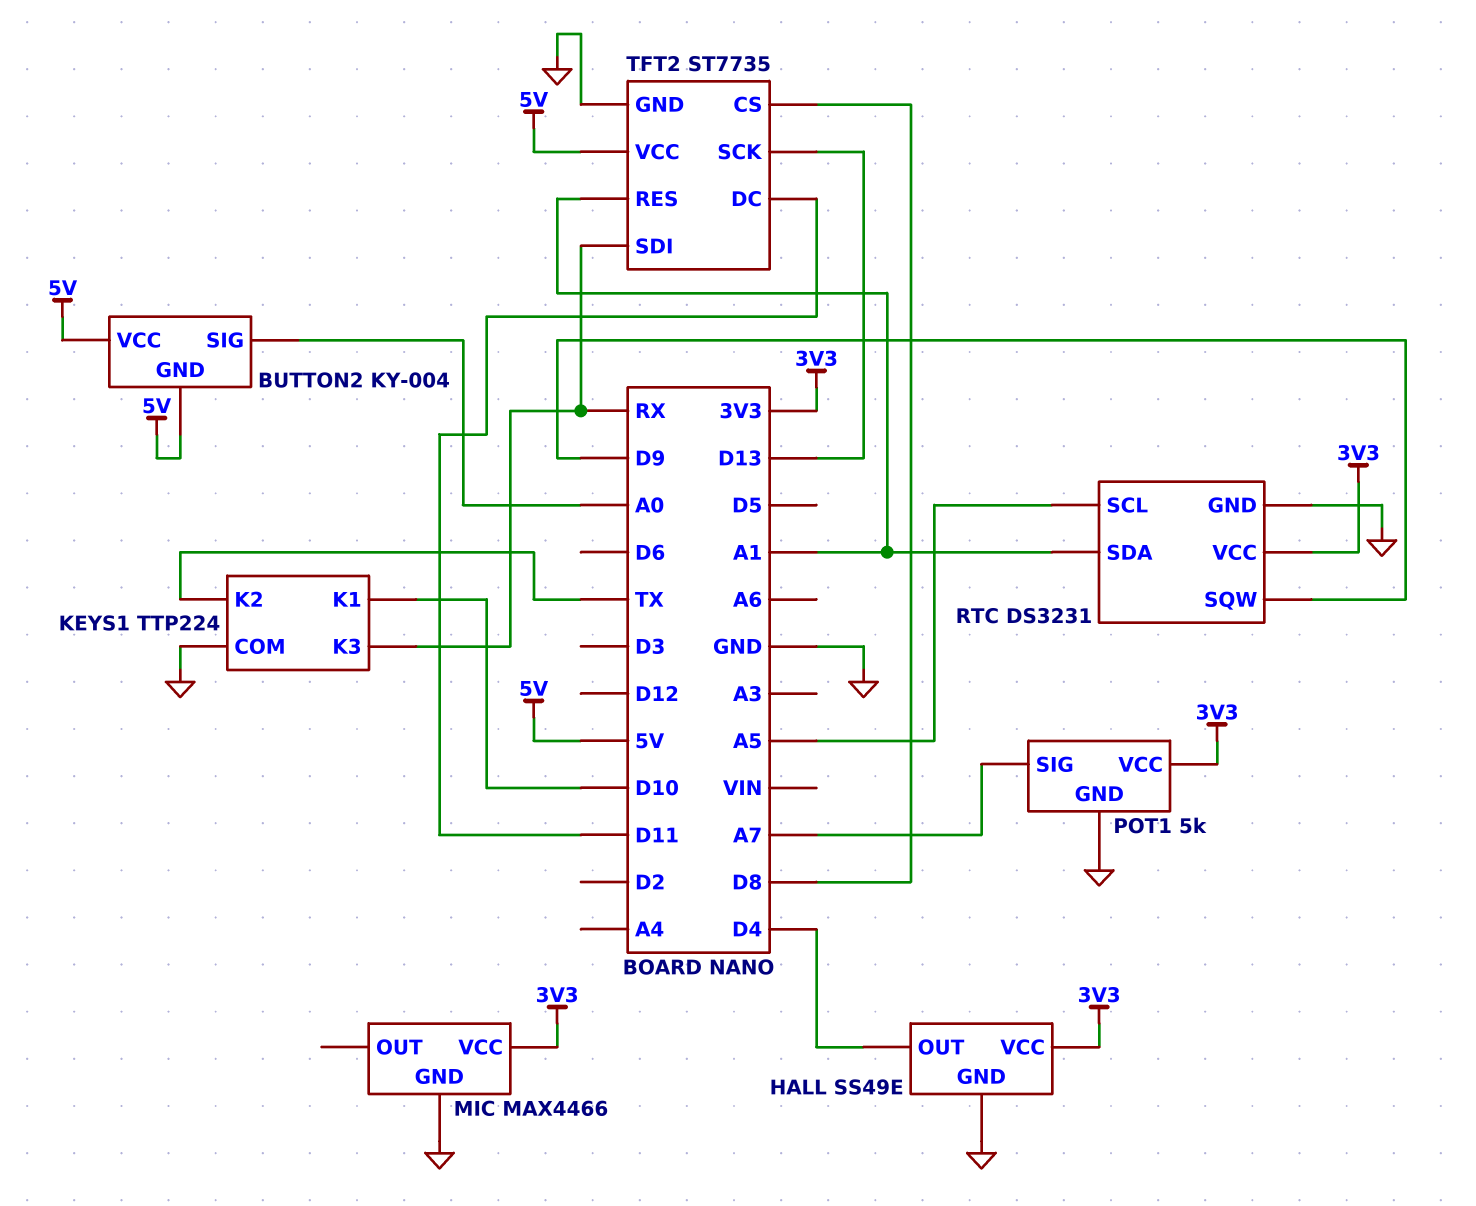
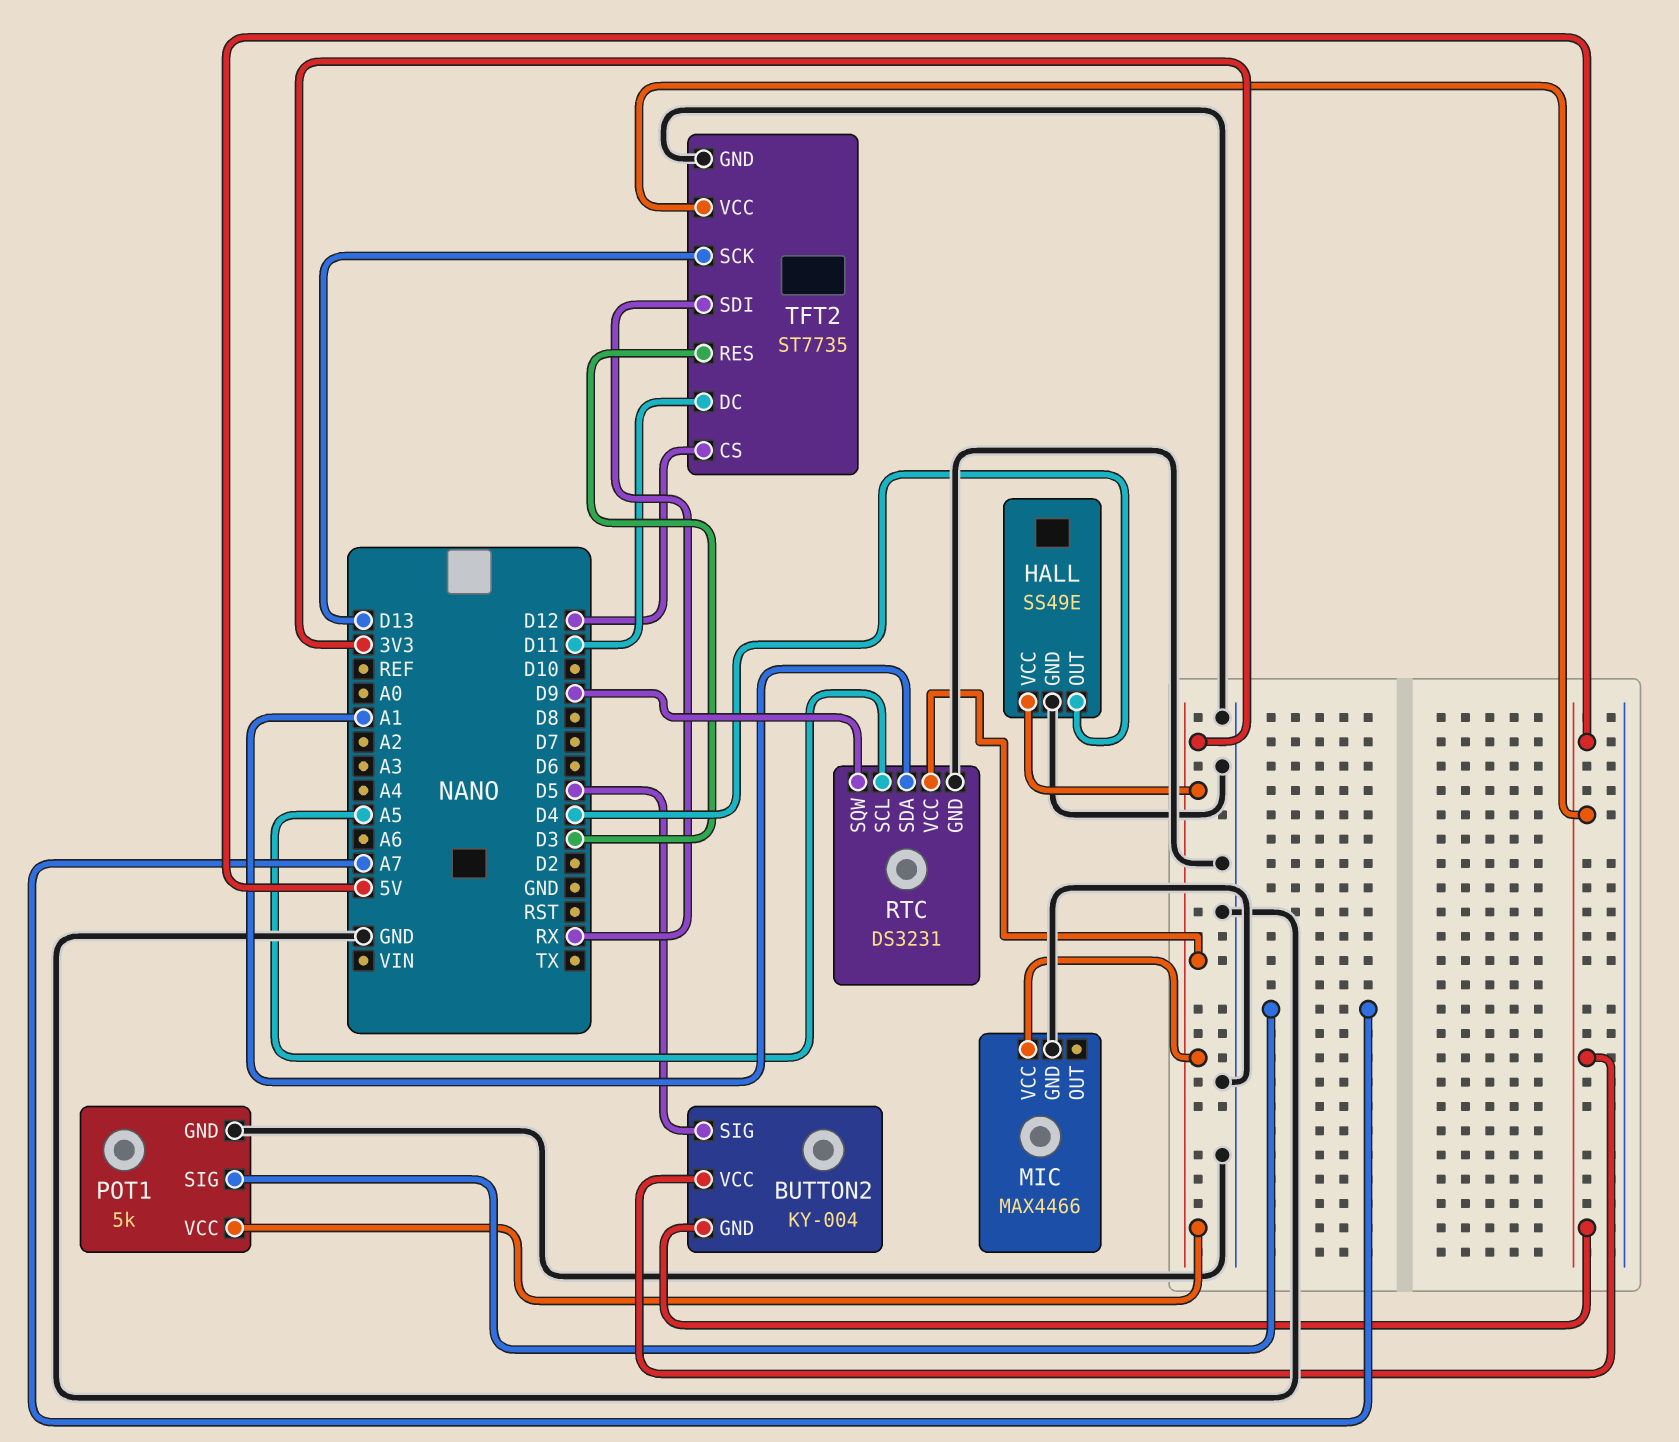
BUTTON2 pin SIG: A0 -> D5
KEYS1: TTP224 -> none
KEYS1 pin COM: GND -> none
KEYS1 pin K1: D10 -> none
KEYS1 pin K2: TX -> none
KEYS1 pin K3: RX -> none
TFT2 pin CS: D8 -> D12
TFT2 pin RES: A1 -> D3

